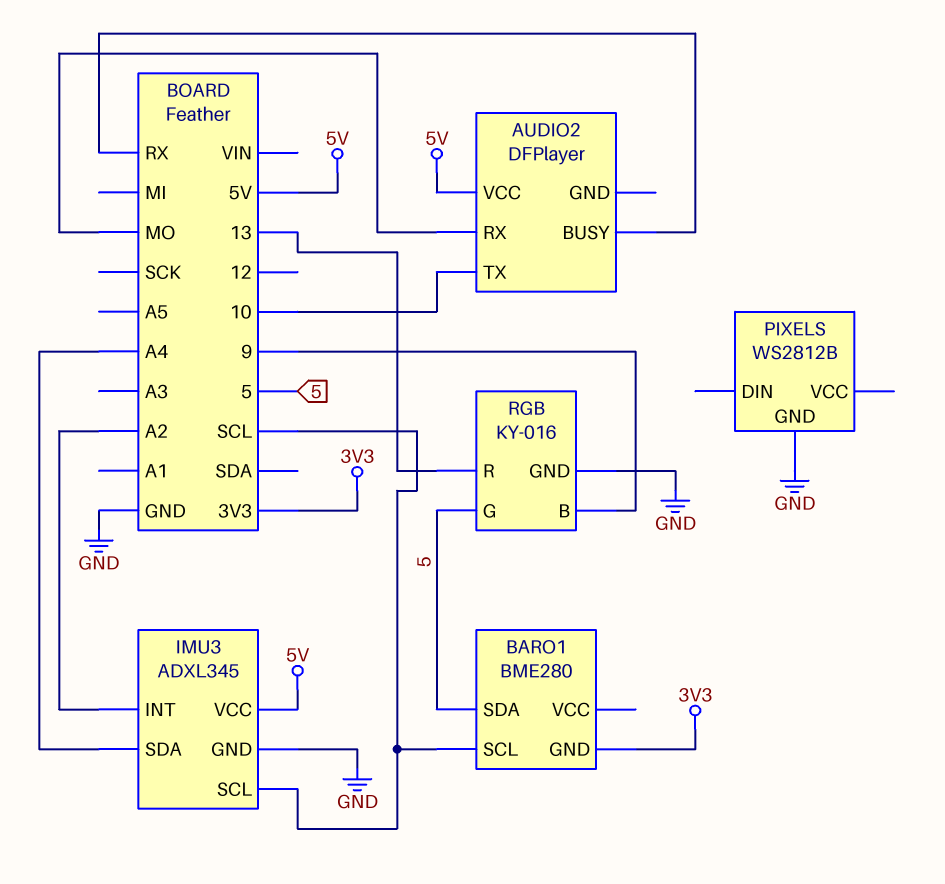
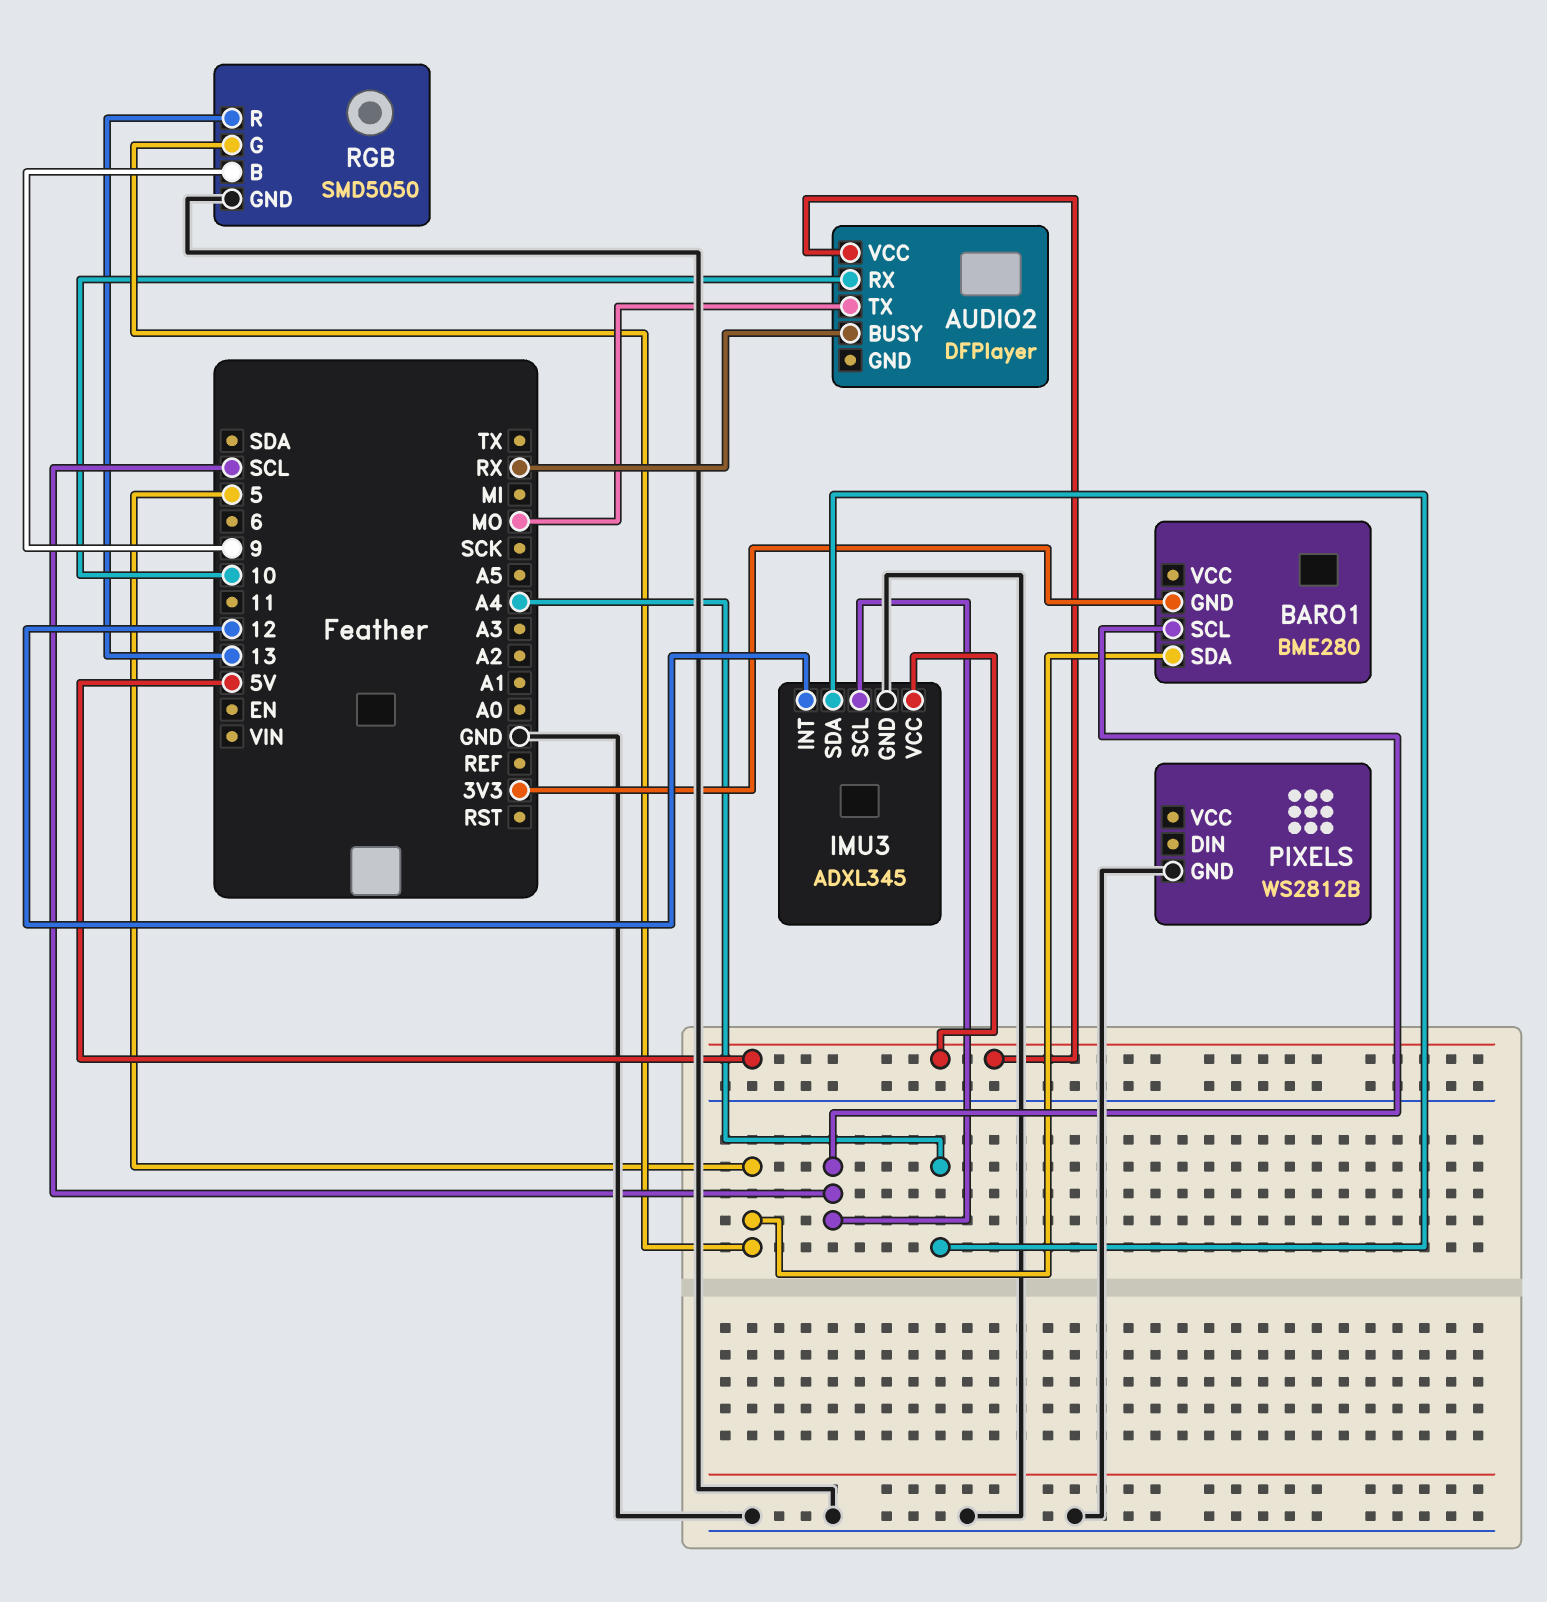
AUDIO2 pin RX: MO -> 10
AUDIO2 pin TX: 10 -> MO
IMU3 pin INT: A2 -> 12
RGB: KY-016 -> SMD5050

